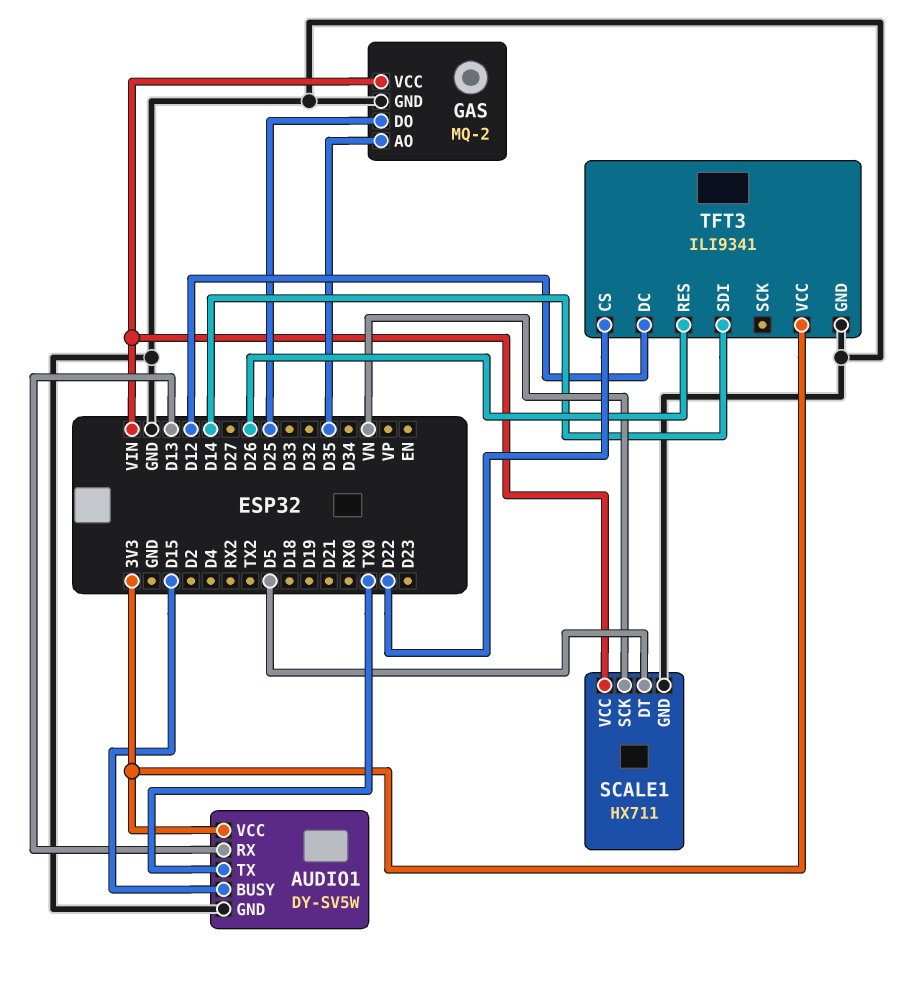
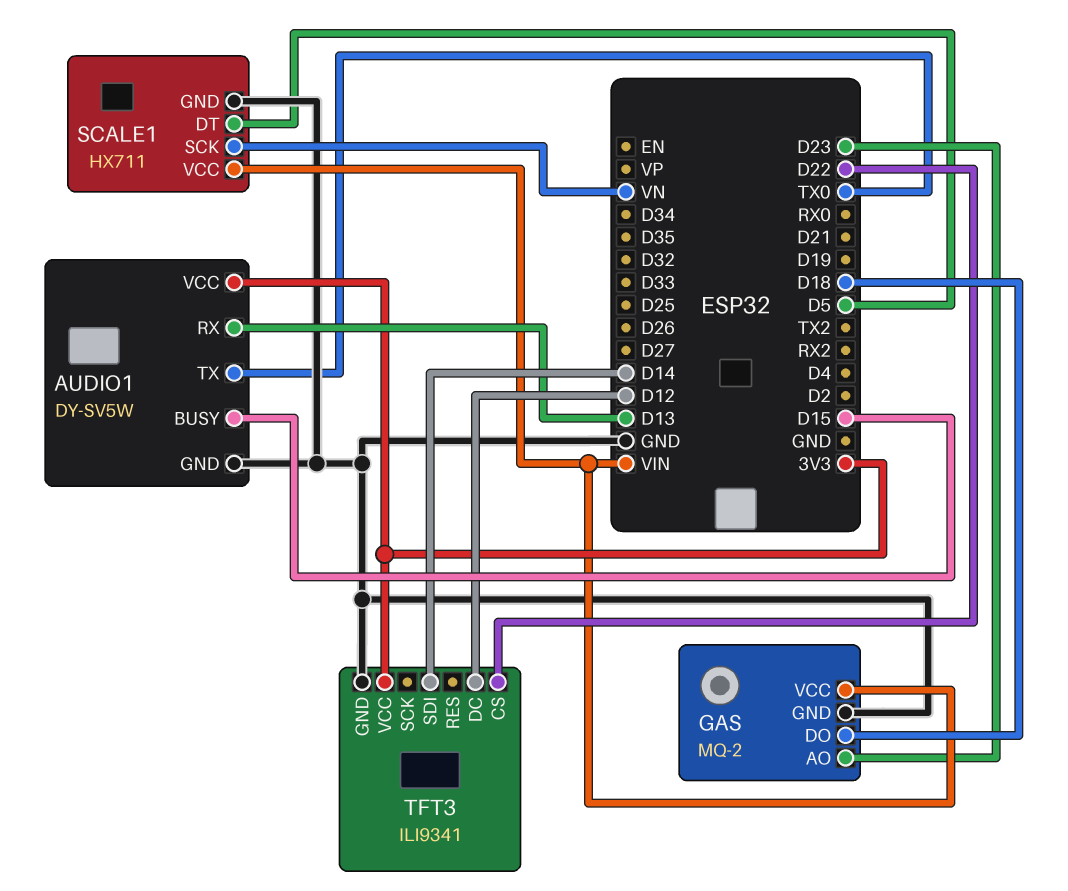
GAS pin AO: D35 -> D23
GAS pin DO: D25 -> D18
TFT3 pin RES: D26 -> none

